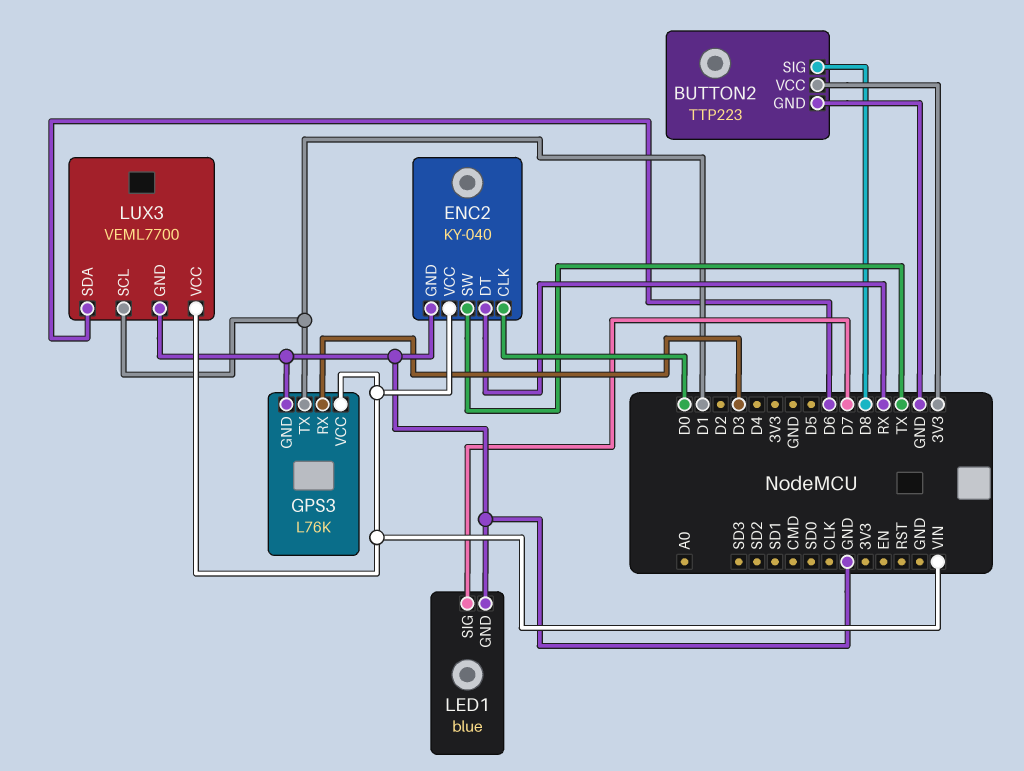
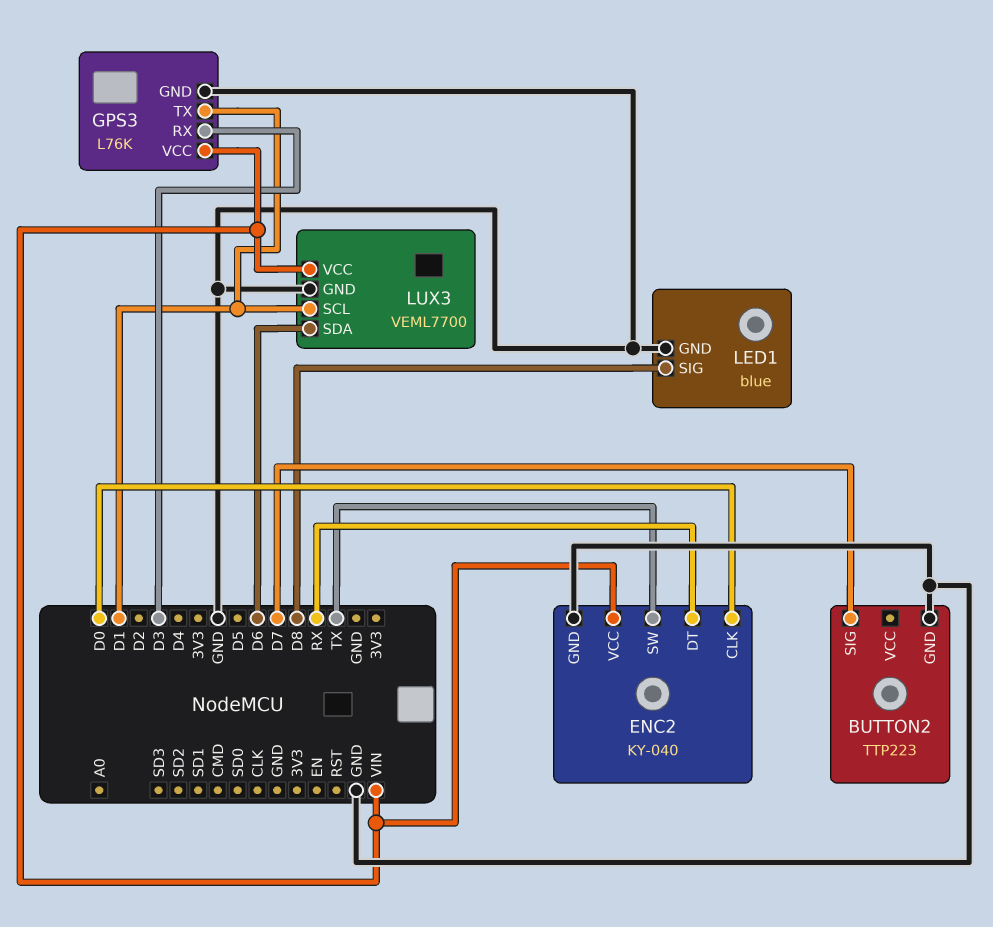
BUTTON2 pin SIG: D8 -> D7
BUTTON2 pin VCC: 3V3 -> none
LED1 pin SIG: D7 -> D8

